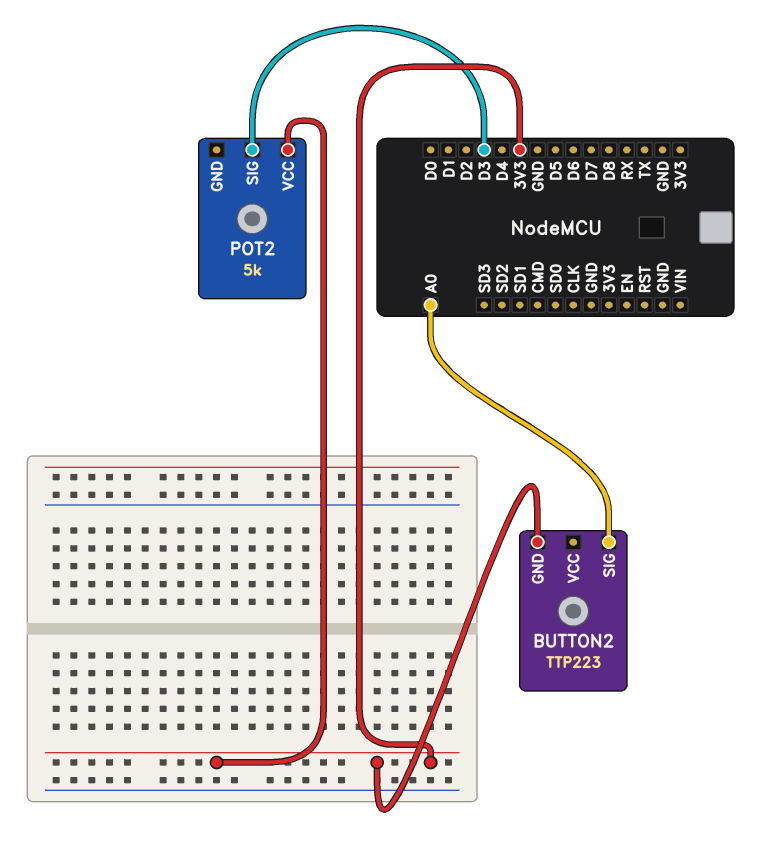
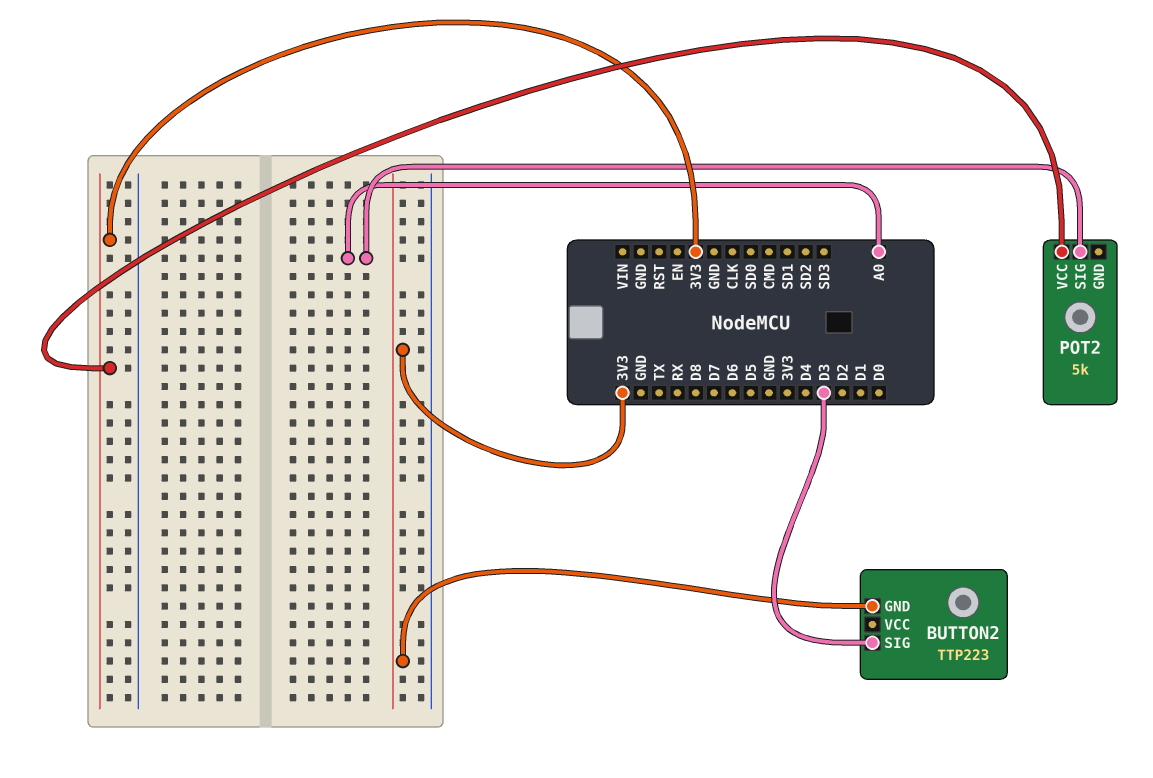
BUTTON2 pin SIG: A0 -> D3
POT2 pin SIG: D3 -> A0

